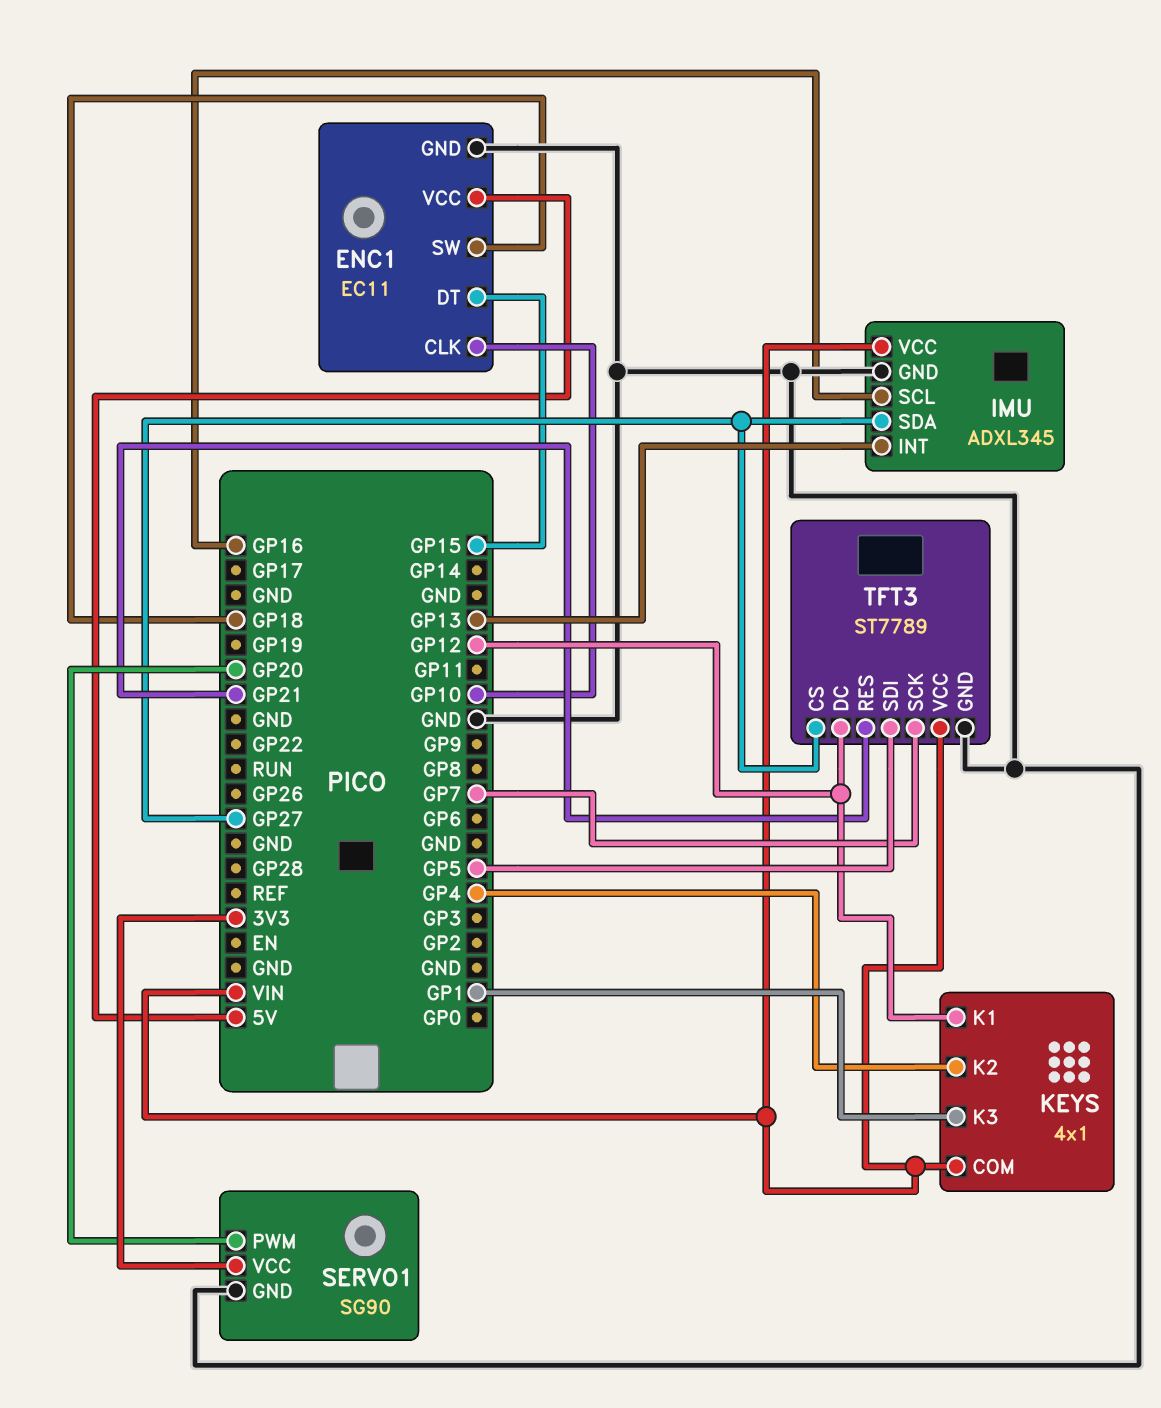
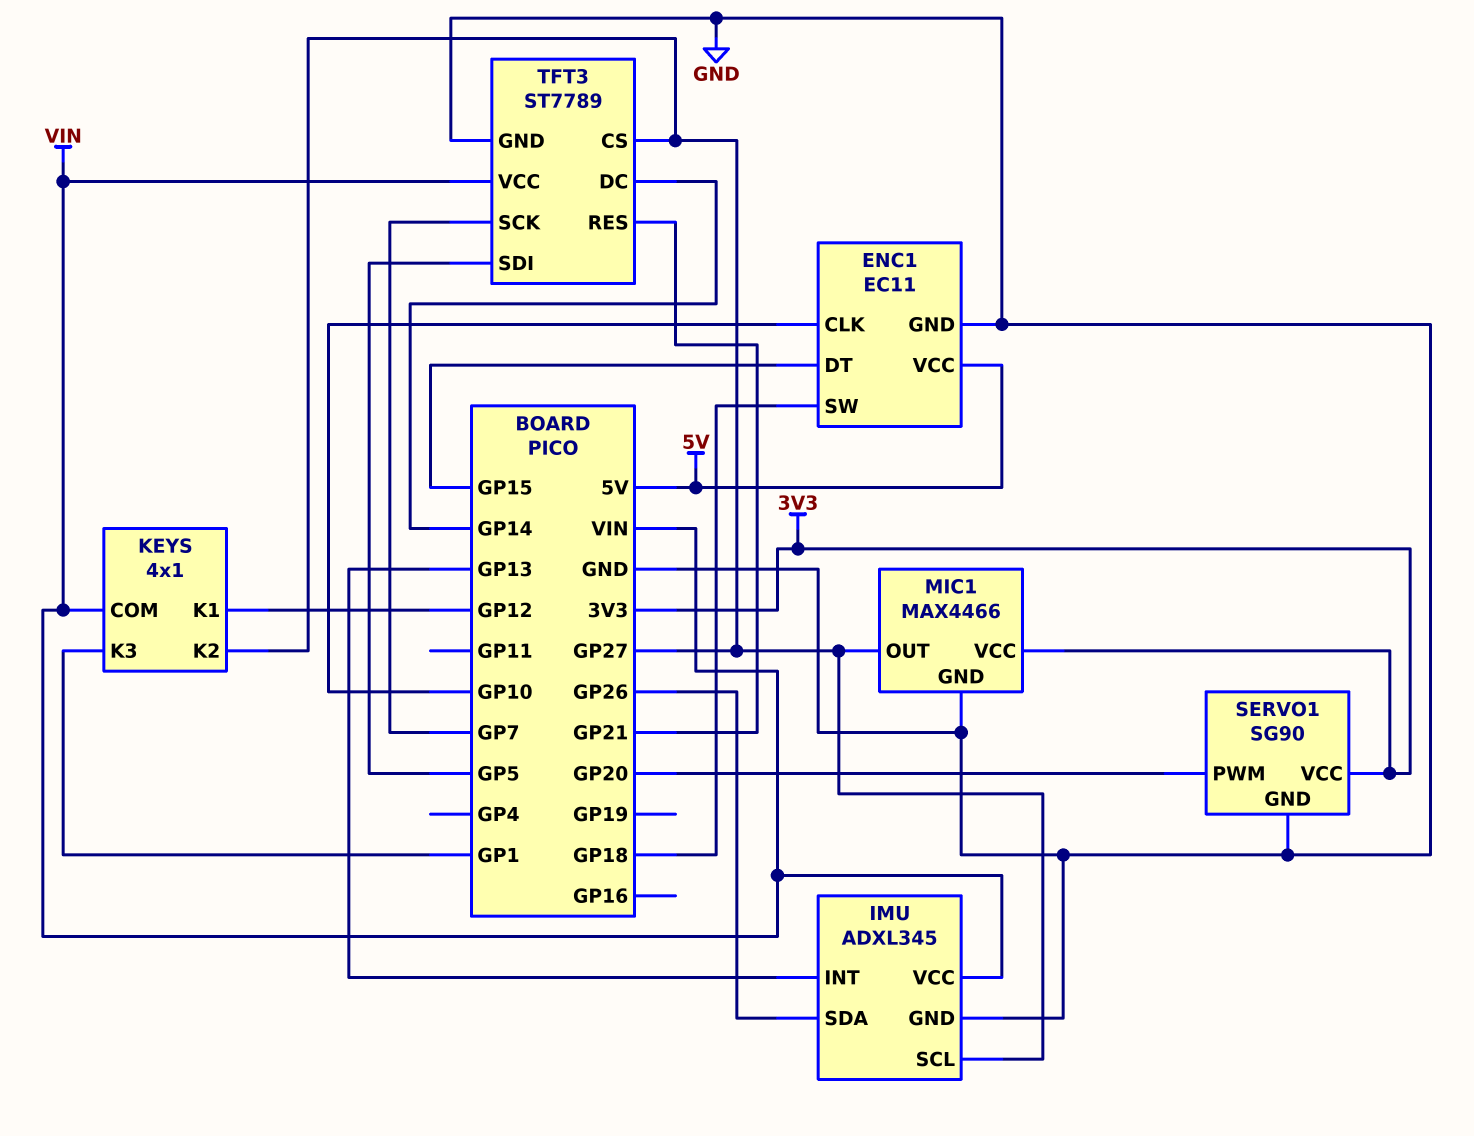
IMU pin SCL: GP16 -> GP27
IMU pin SDA: GP27 -> GP26
KEYS pin K2: GP4 -> GP27
MIC1: none -> MAX4466
MIC1 pin GND: none -> GND
MIC1 pin OUT: none -> GP27
MIC1 pin VCC: none -> 3V3
TFT3 pin DC: GP12 -> GP14

